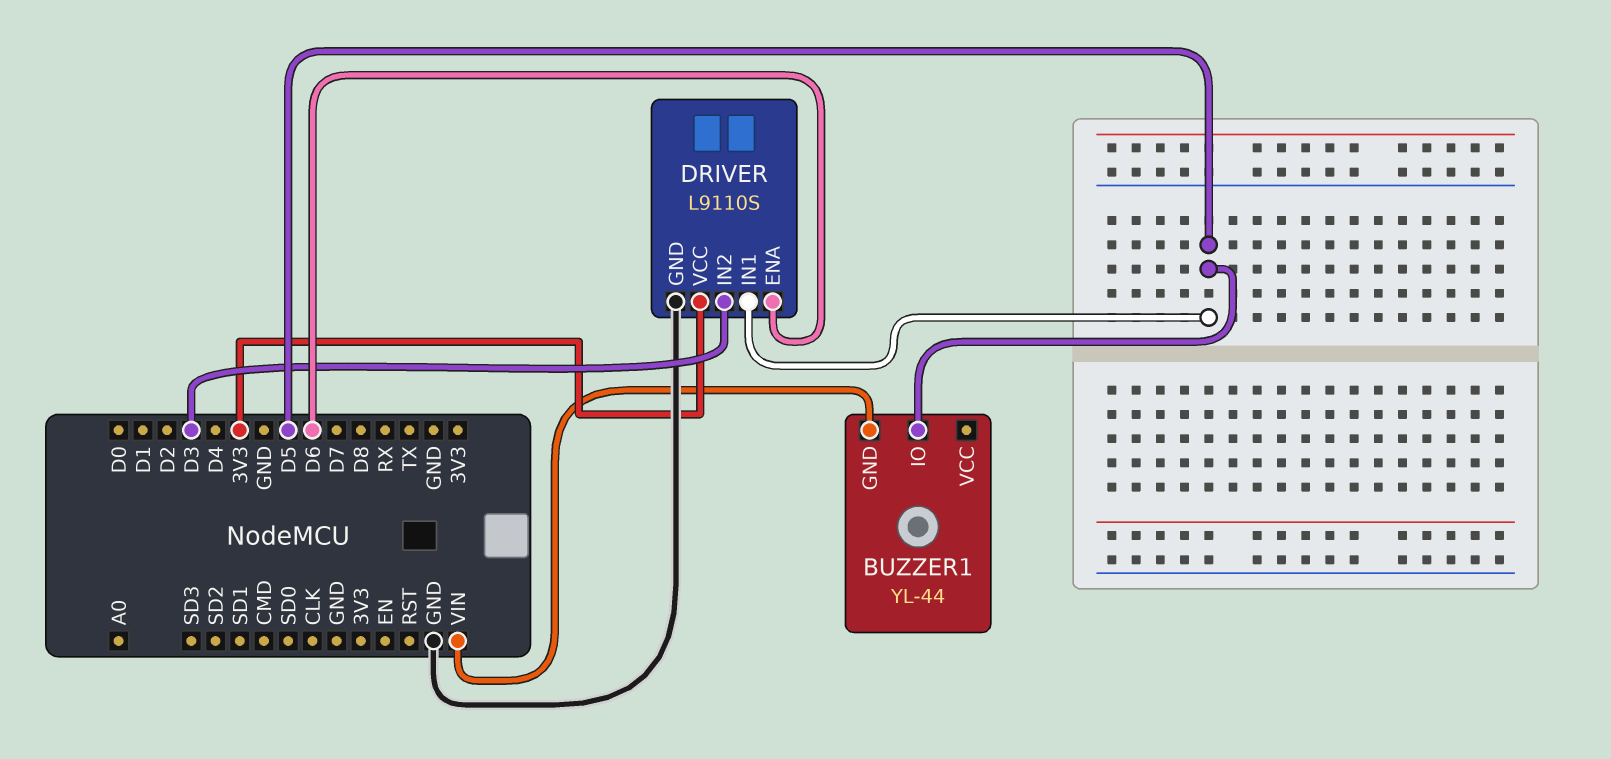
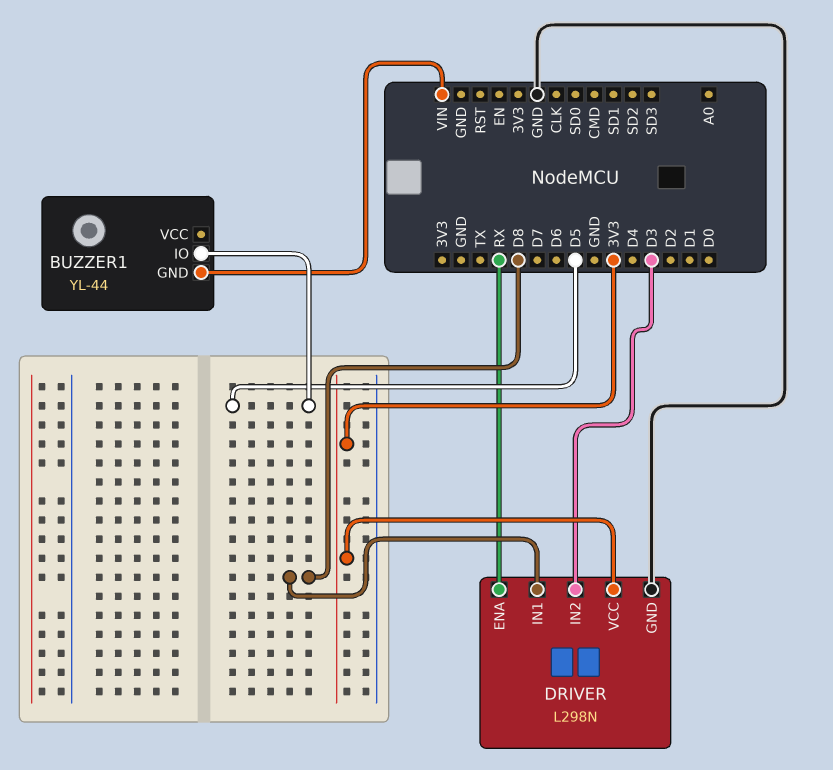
DRIVER: L9110S -> L298N
DRIVER pin ENA: D6 -> RX
DRIVER pin IN1: D5 -> D8

